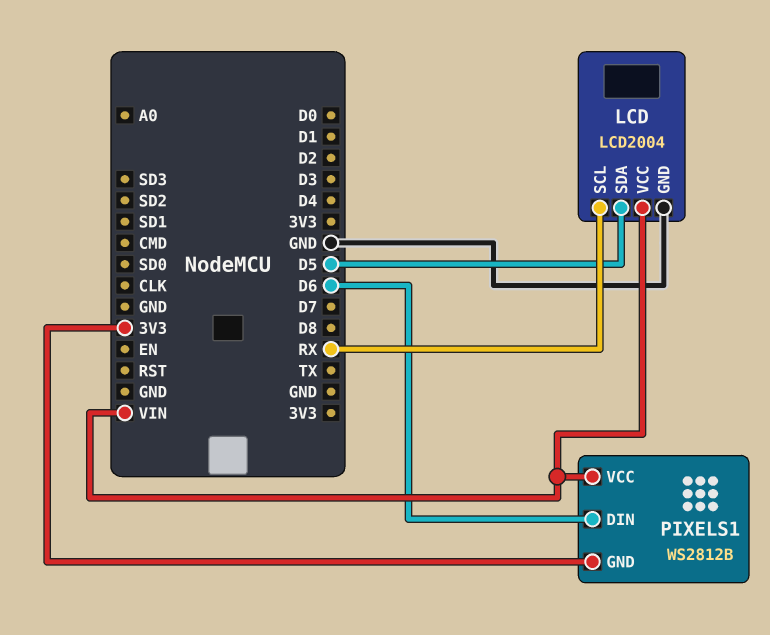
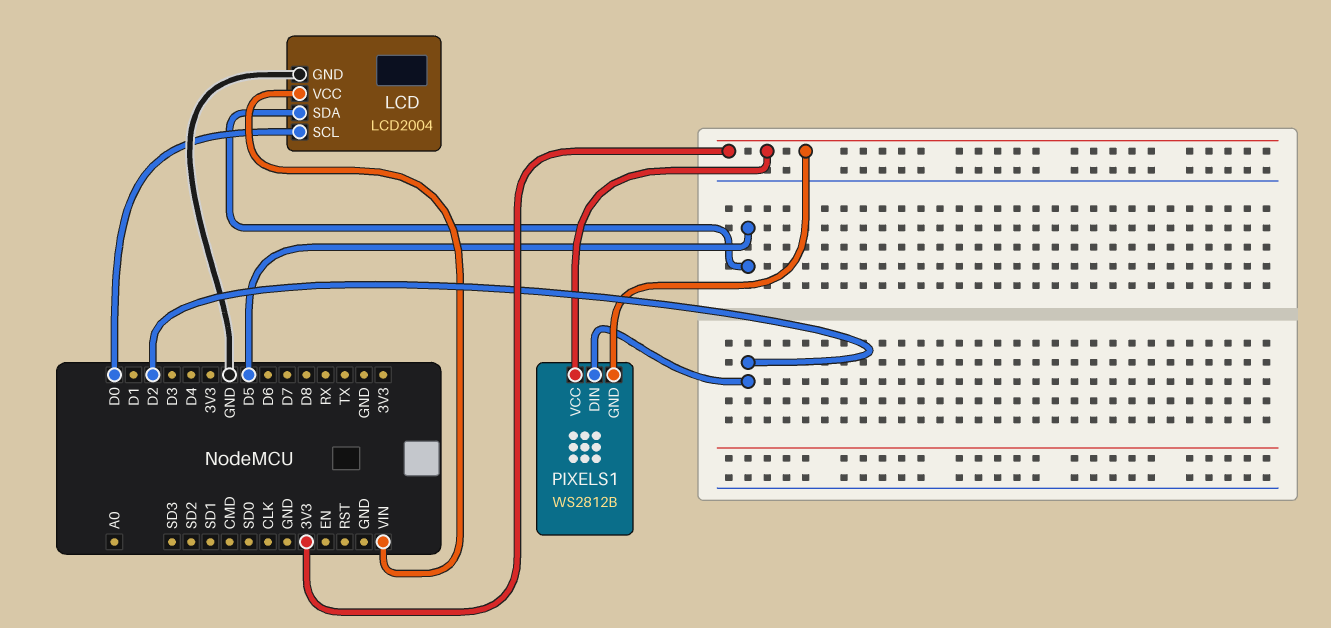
LCD pin SCL: RX -> D0
PIXELS1 pin DIN: D6 -> D2
PIXELS1 pin VCC: VIN -> 3V3

